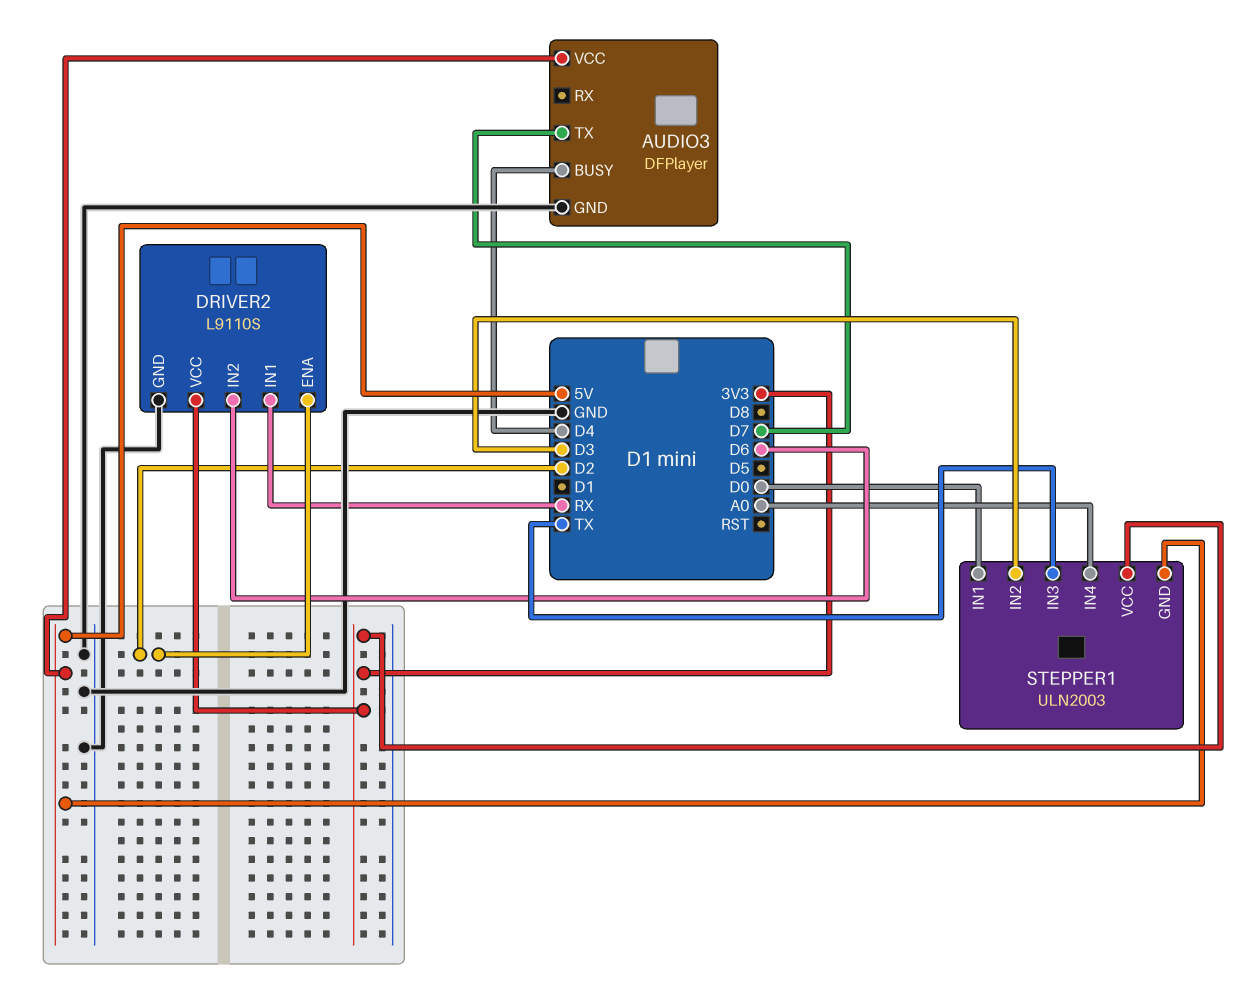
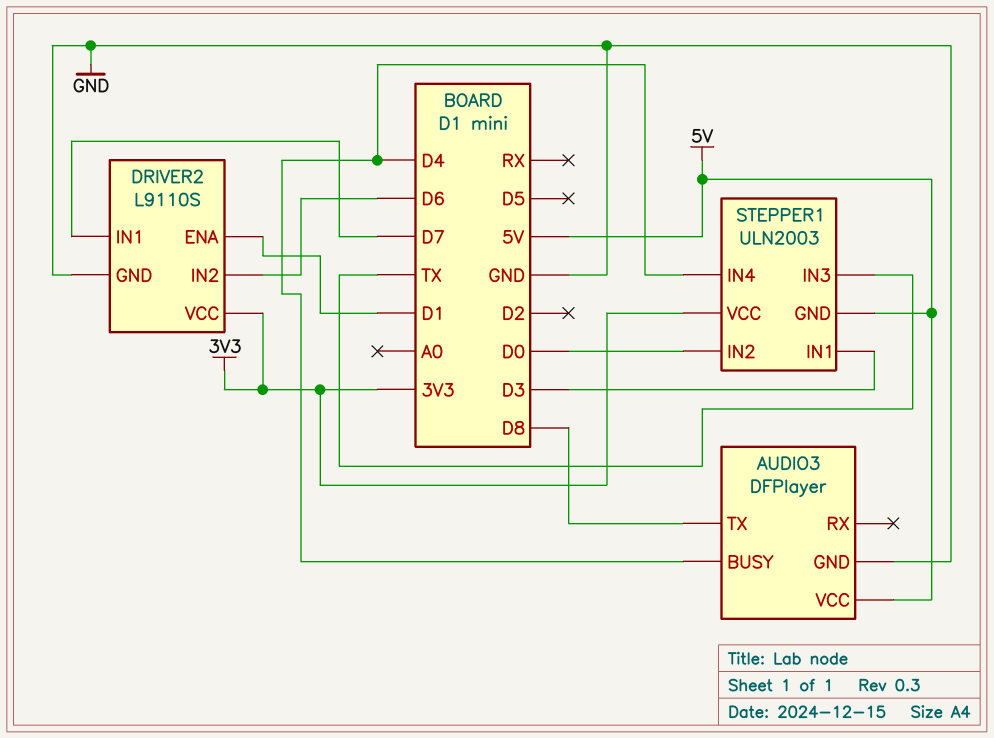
AUDIO3 pin TX: D7 -> D8
DRIVER2 pin ENA: D2 -> D1
DRIVER2 pin IN1: RX -> D7
STEPPER1 pin IN1: D0 -> D3
STEPPER1 pin IN2: D3 -> D0
STEPPER1 pin IN4: A0 -> D4

